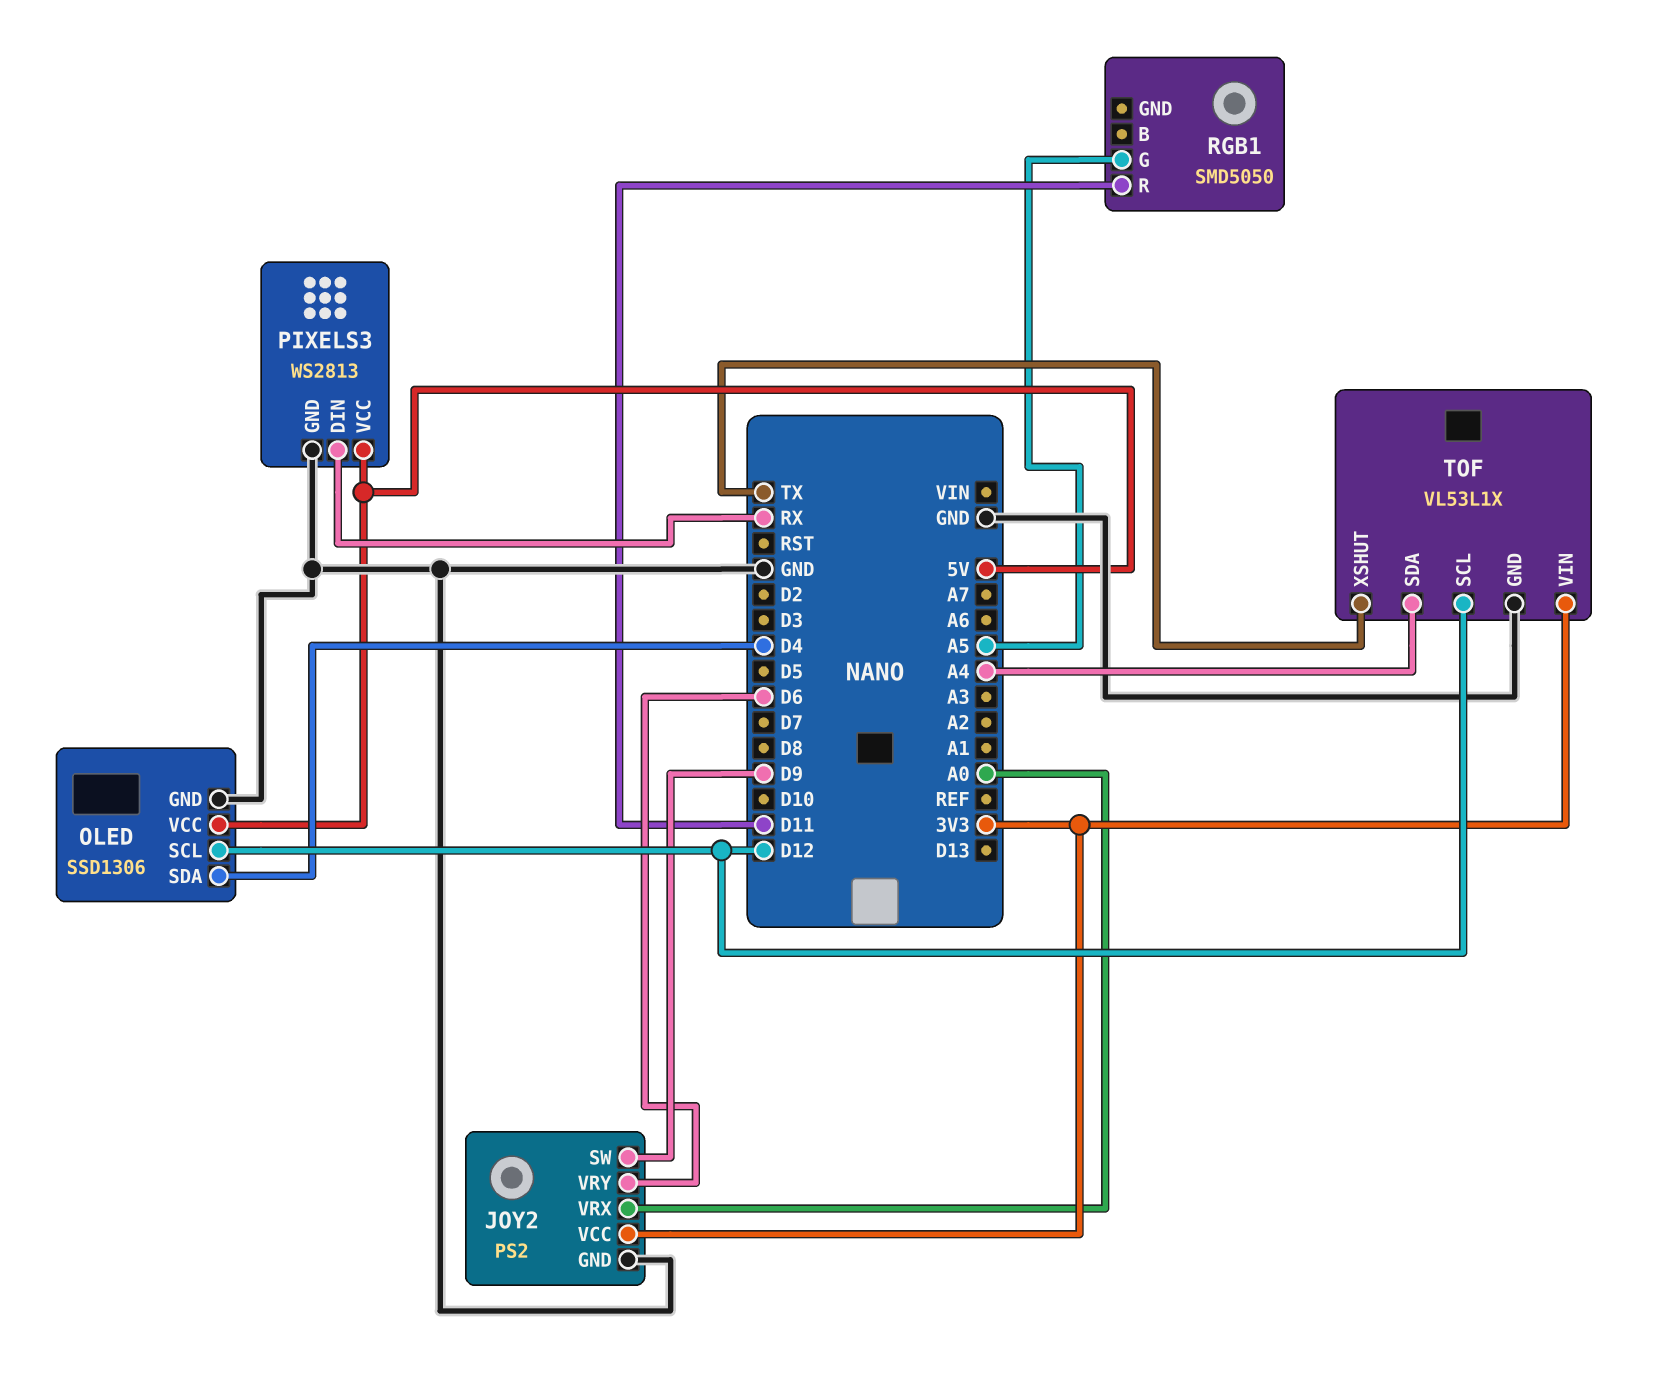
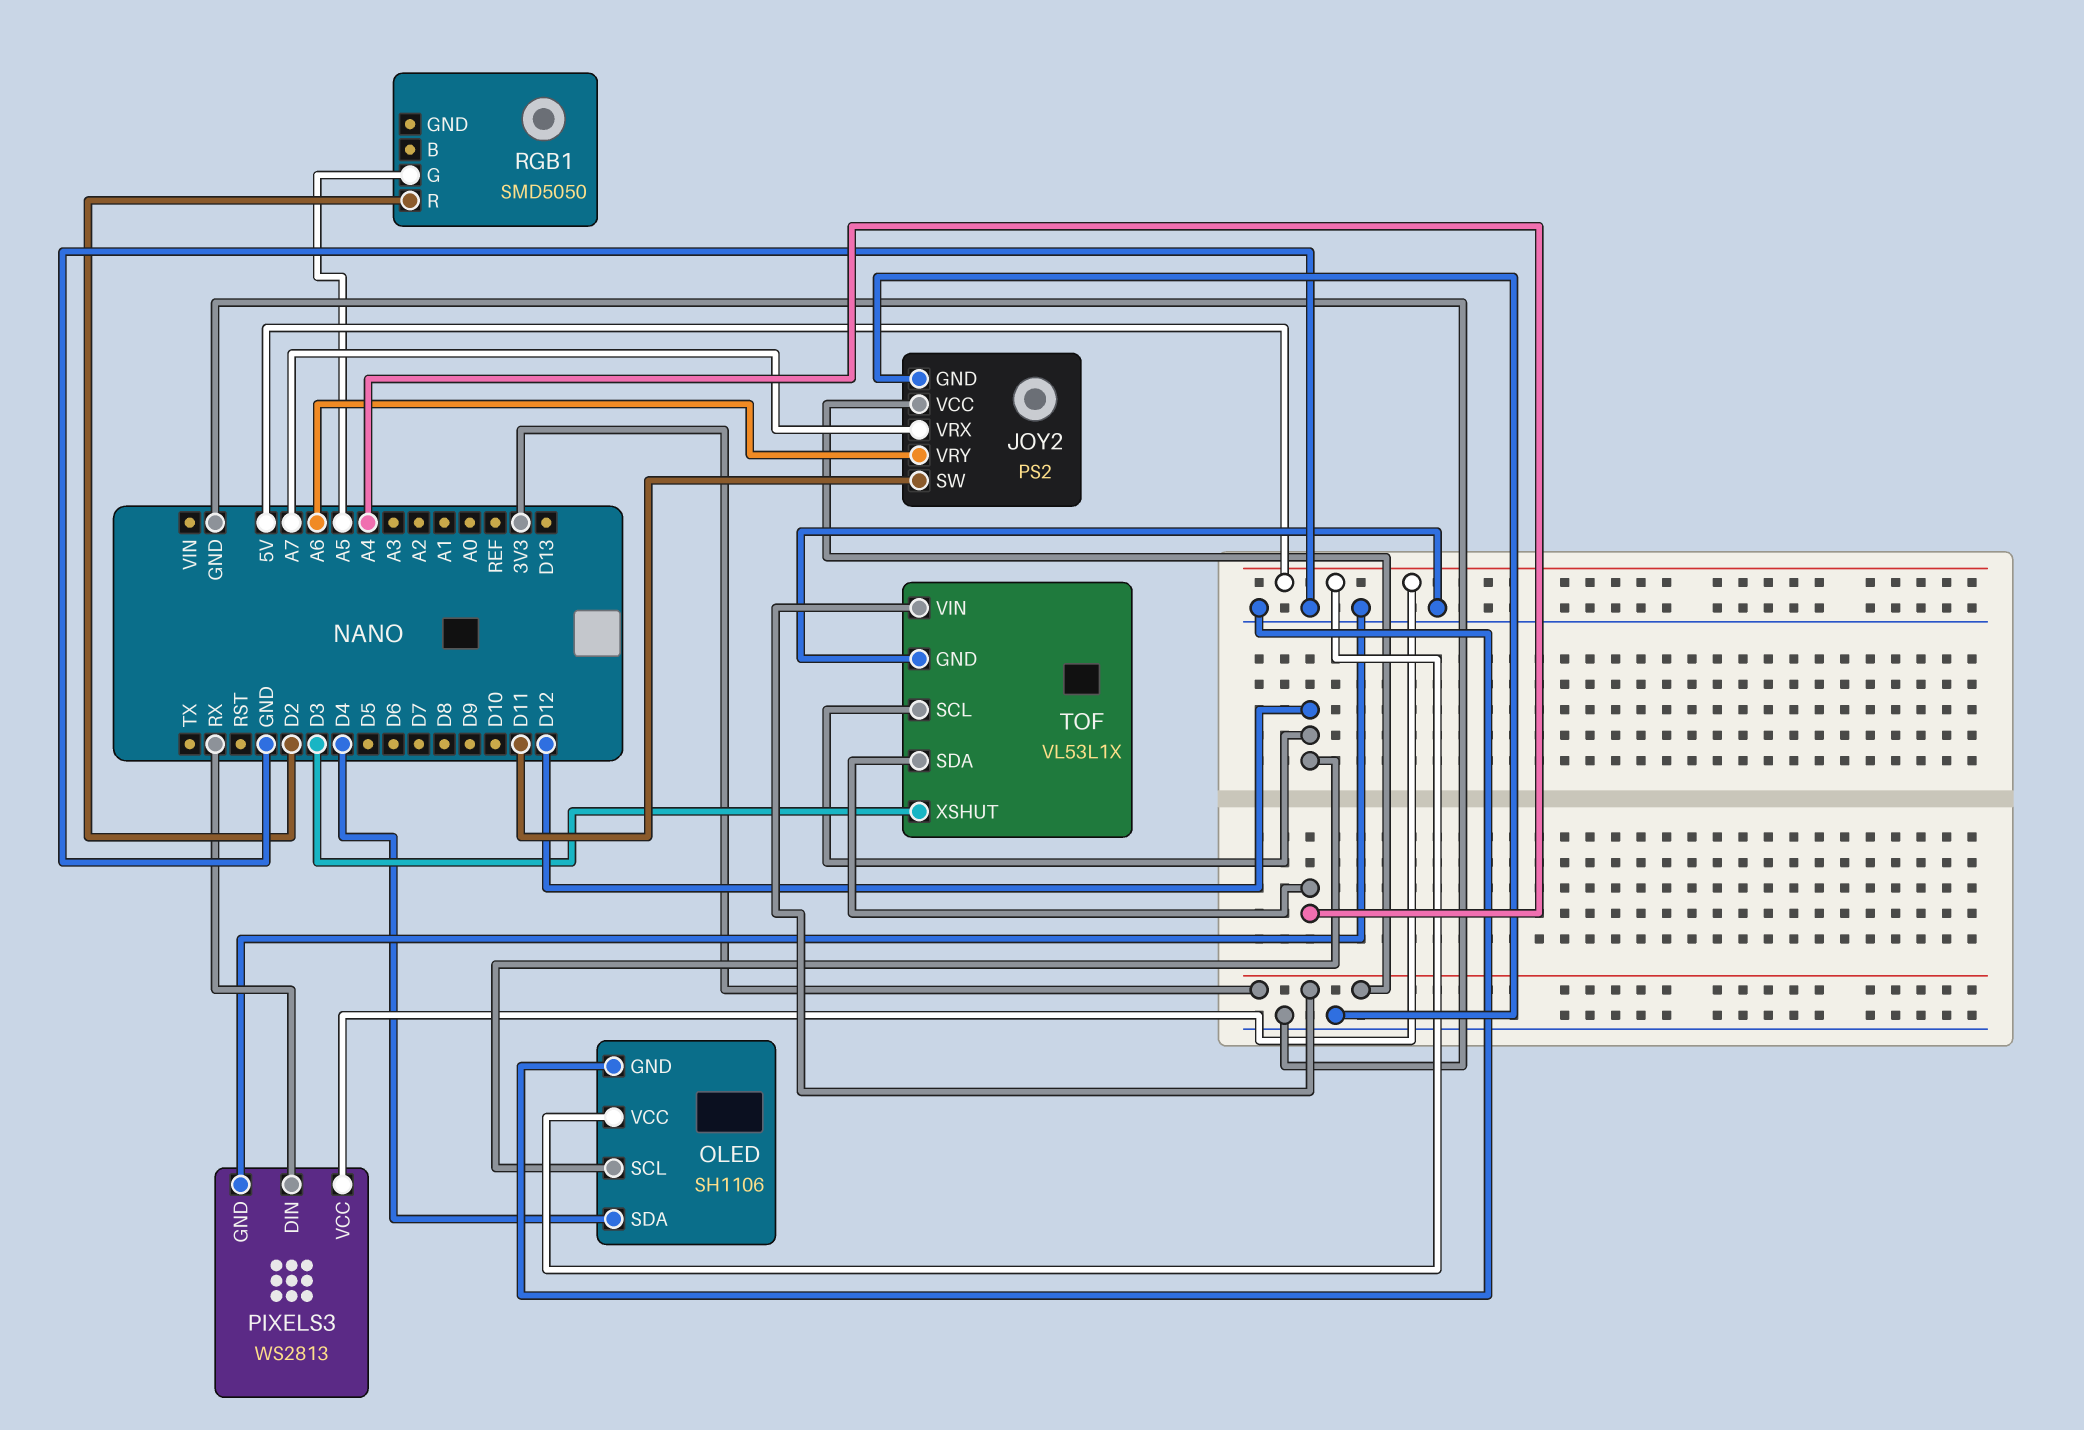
JOY2 pin SW: D9 -> D11
JOY2 pin VRX: A0 -> A7
JOY2 pin VRY: D6 -> A6
OLED: SSD1306 -> SH1106
RGB1 pin R: D11 -> D2
TOF pin XSHUT: TX -> D3

